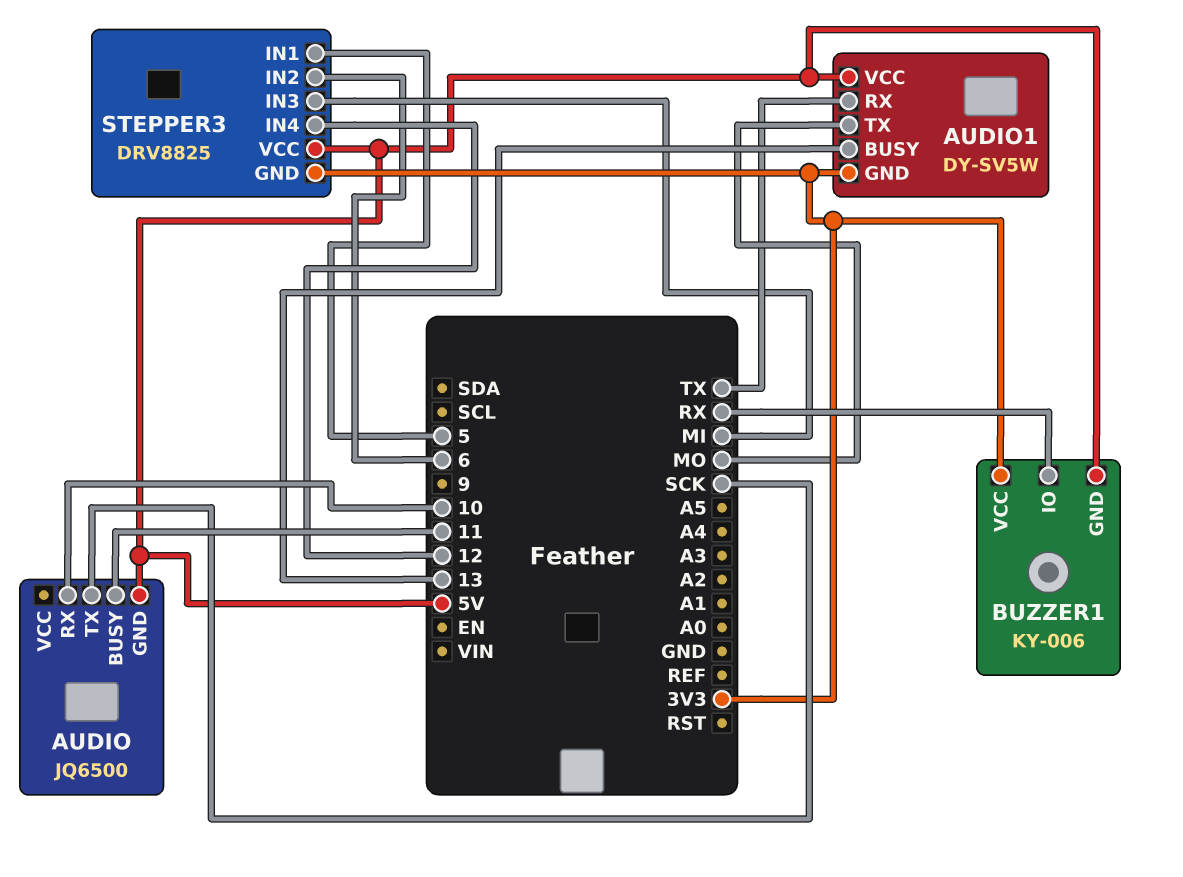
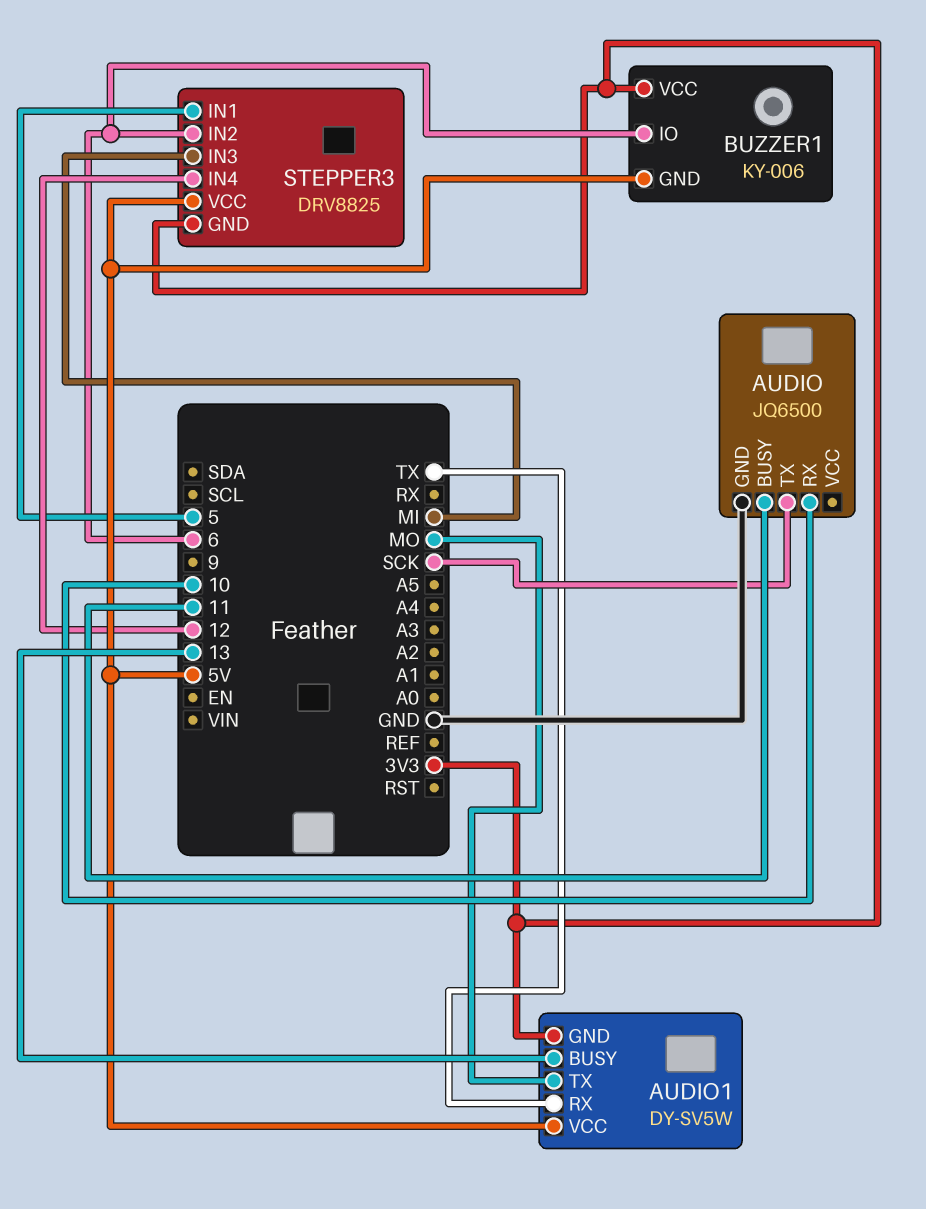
AUDIO pin GND: 5V -> GND
BUZZER1 pin IO: RX -> 6

